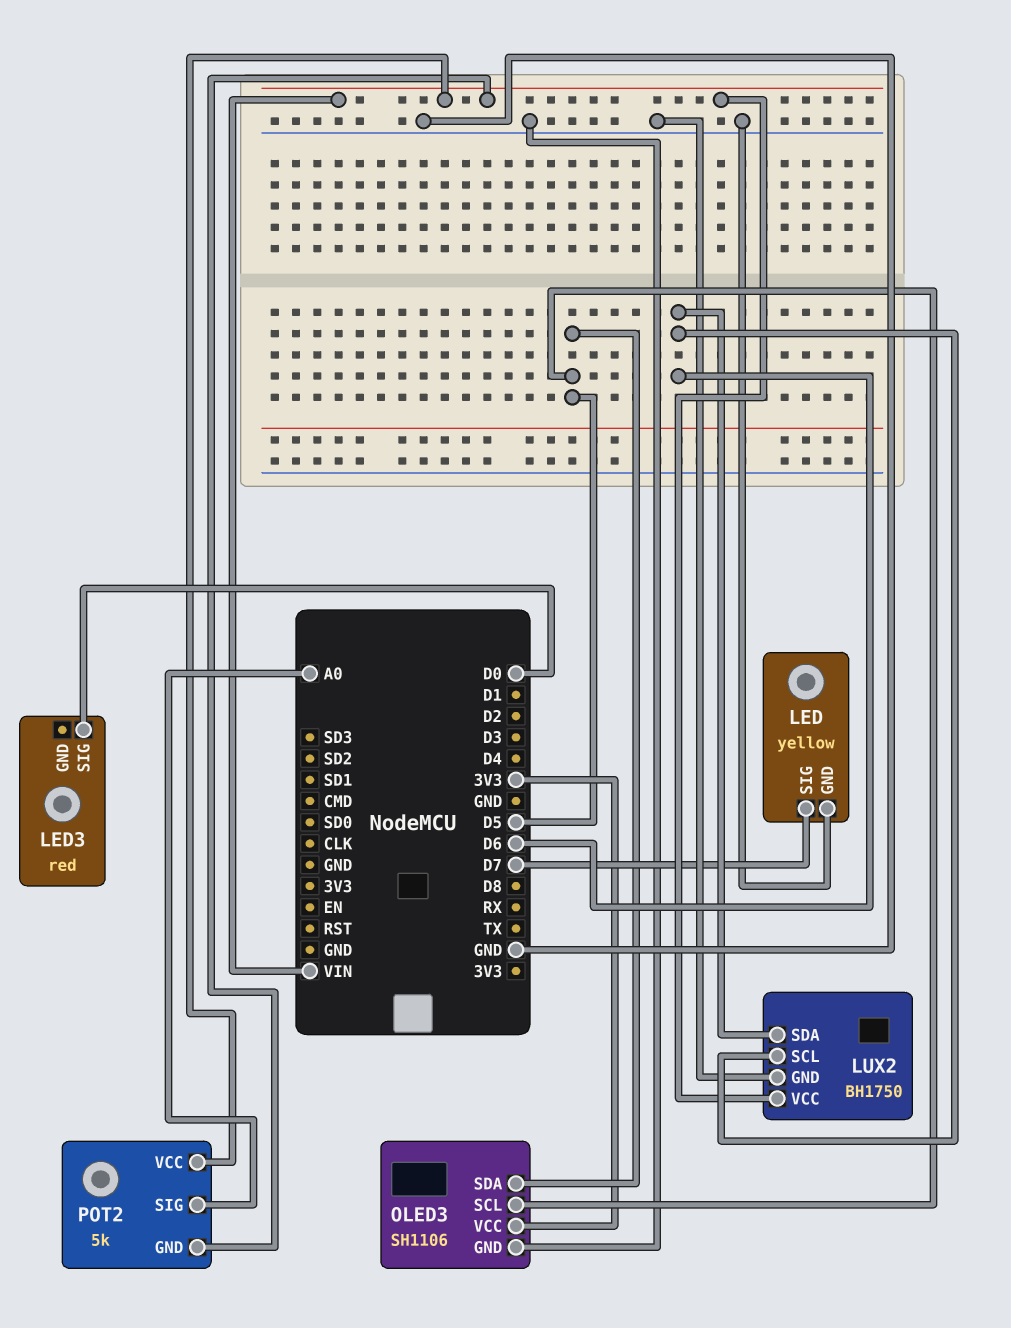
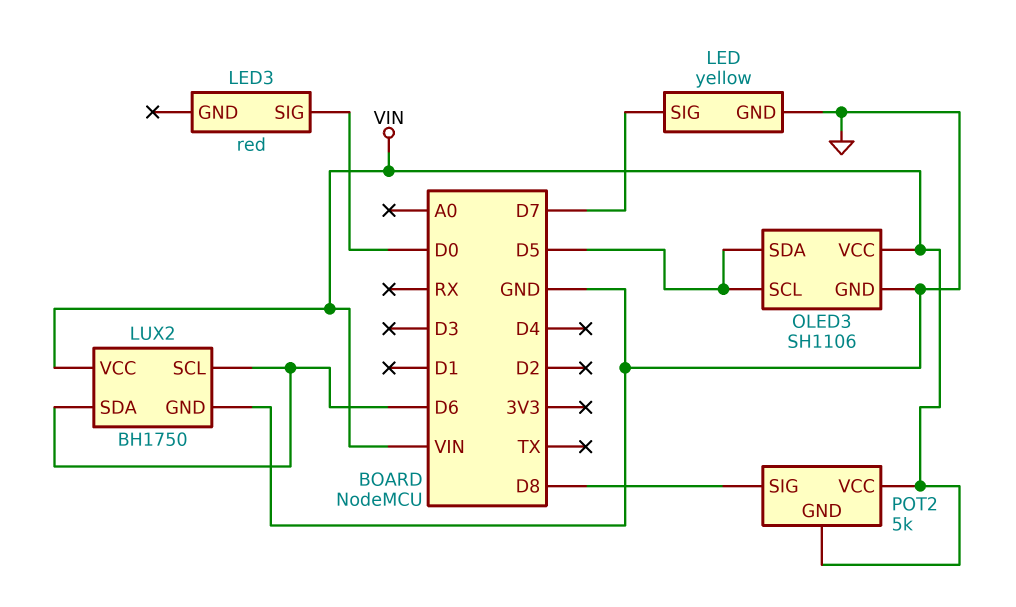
OLED3 pin VCC: 3V3 -> VIN
POT2 pin SIG: A0 -> D8

